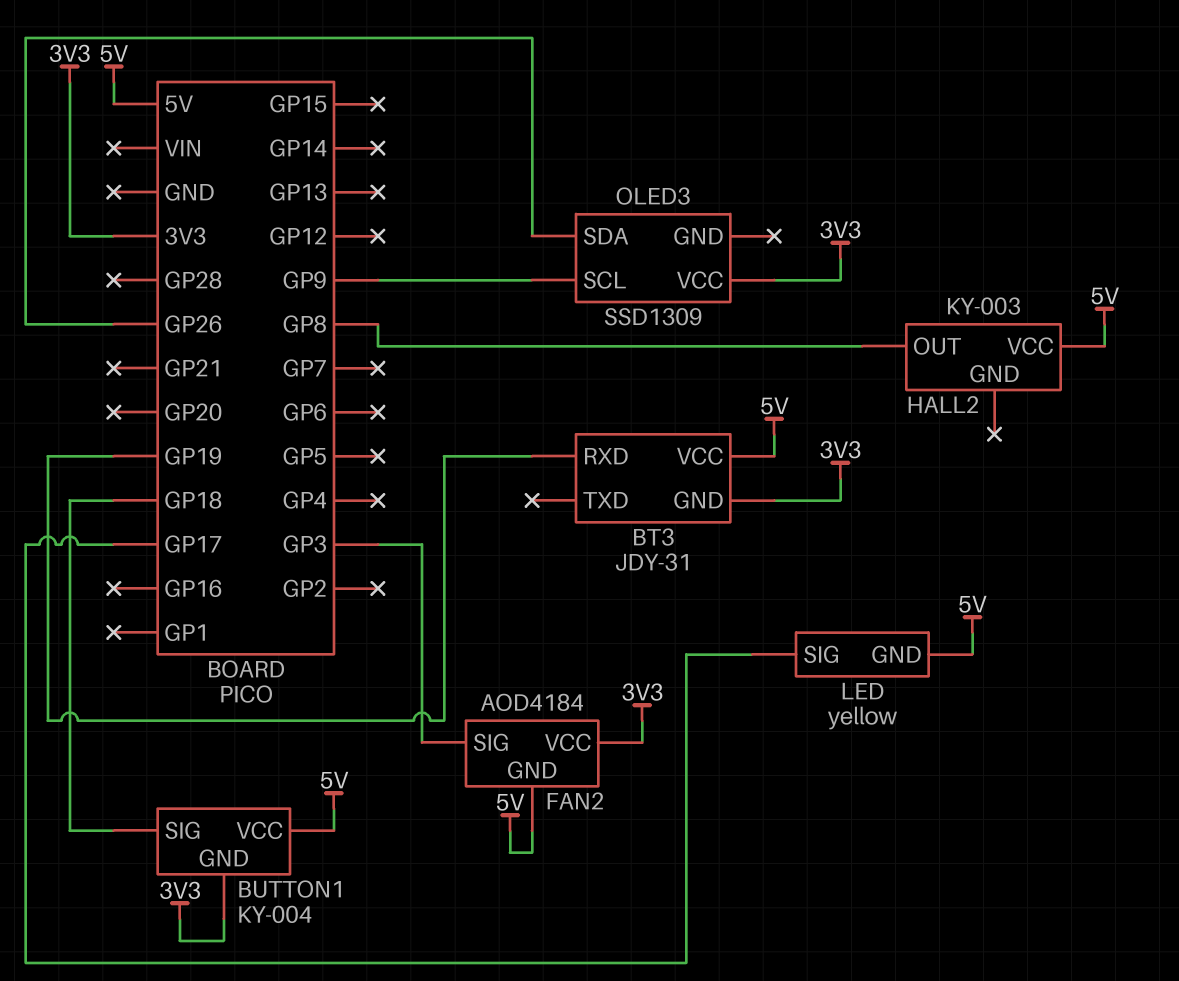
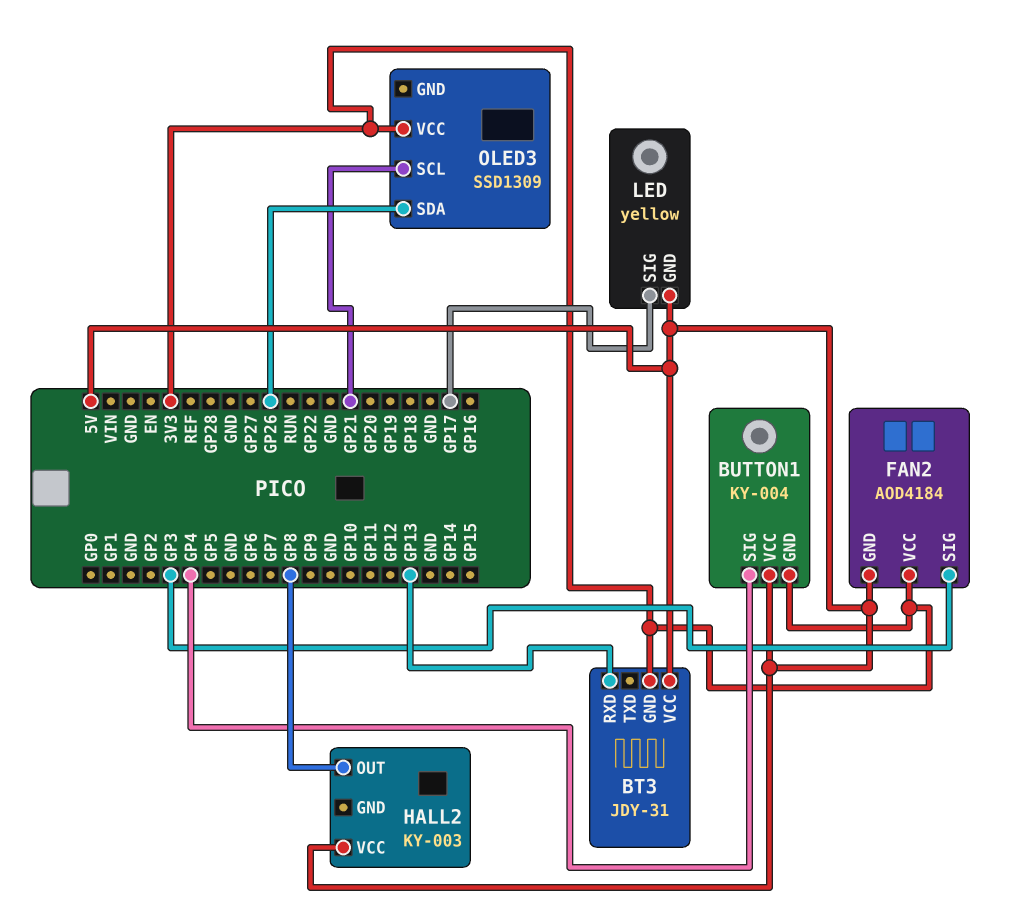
BT3 pin RXD: GP19 -> GP13
BUTTON1 pin SIG: GP18 -> GP4
OLED3 pin SCL: GP9 -> GP21

